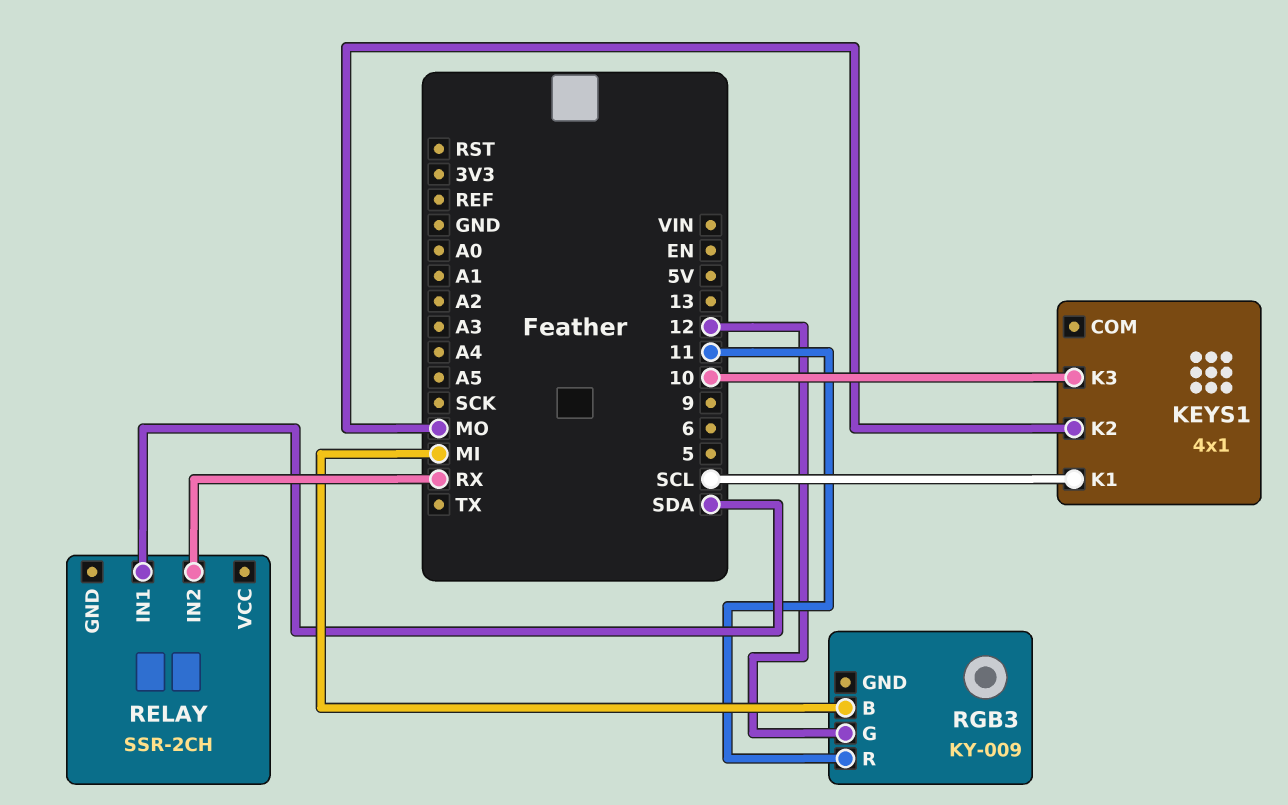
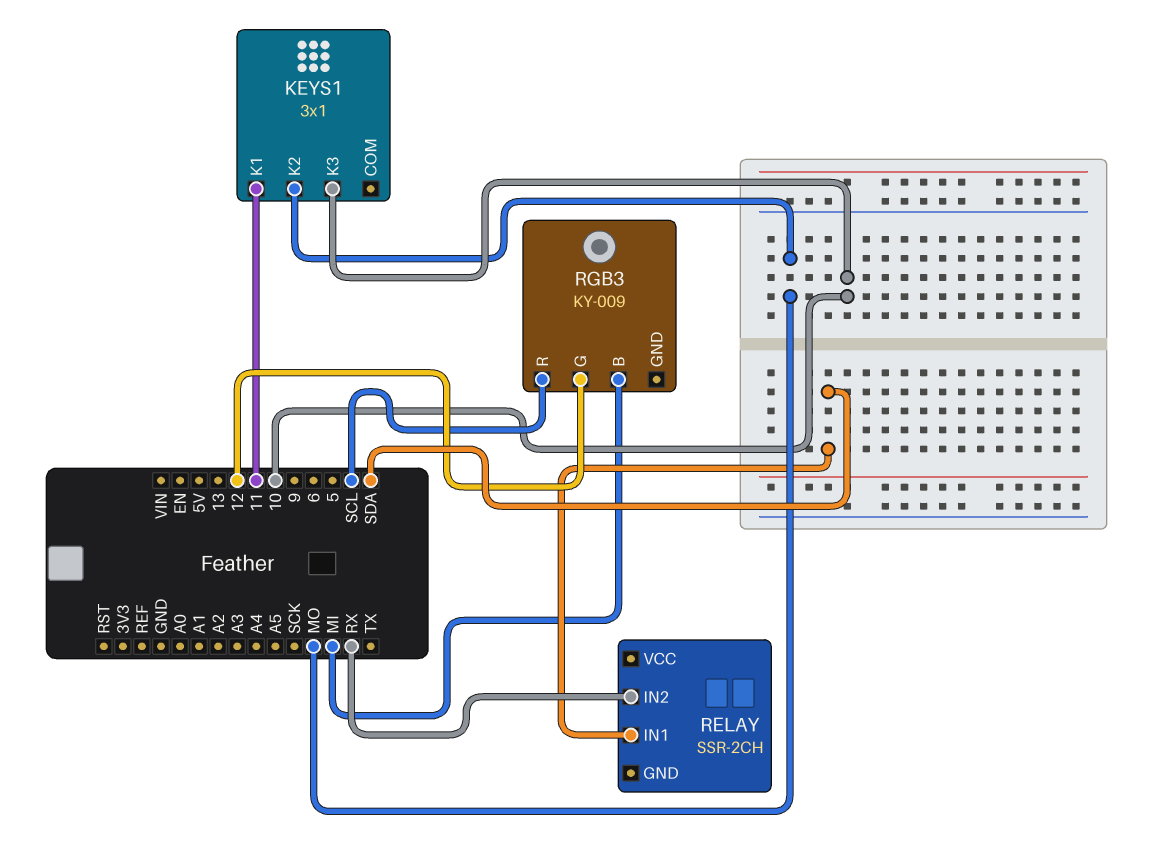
KEYS1: 4x1 -> 3x1
KEYS1 pin K1: SCL -> 11
RGB3 pin R: 11 -> SCL

